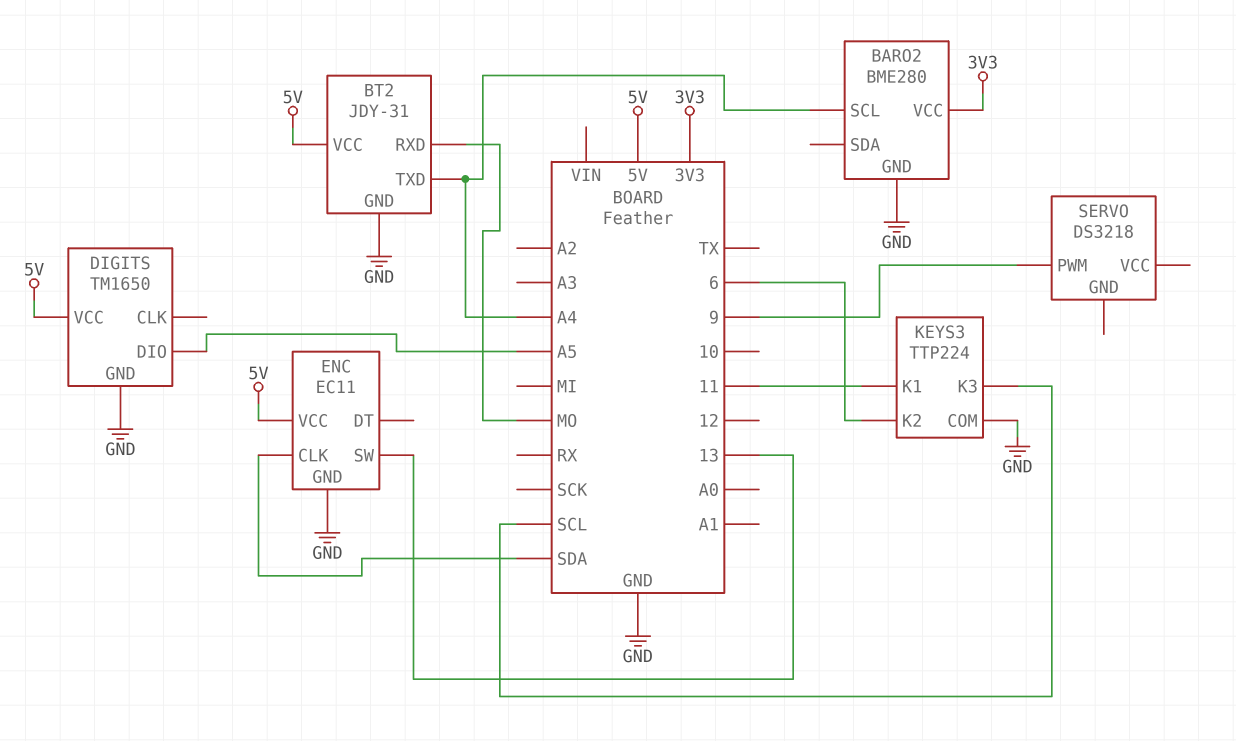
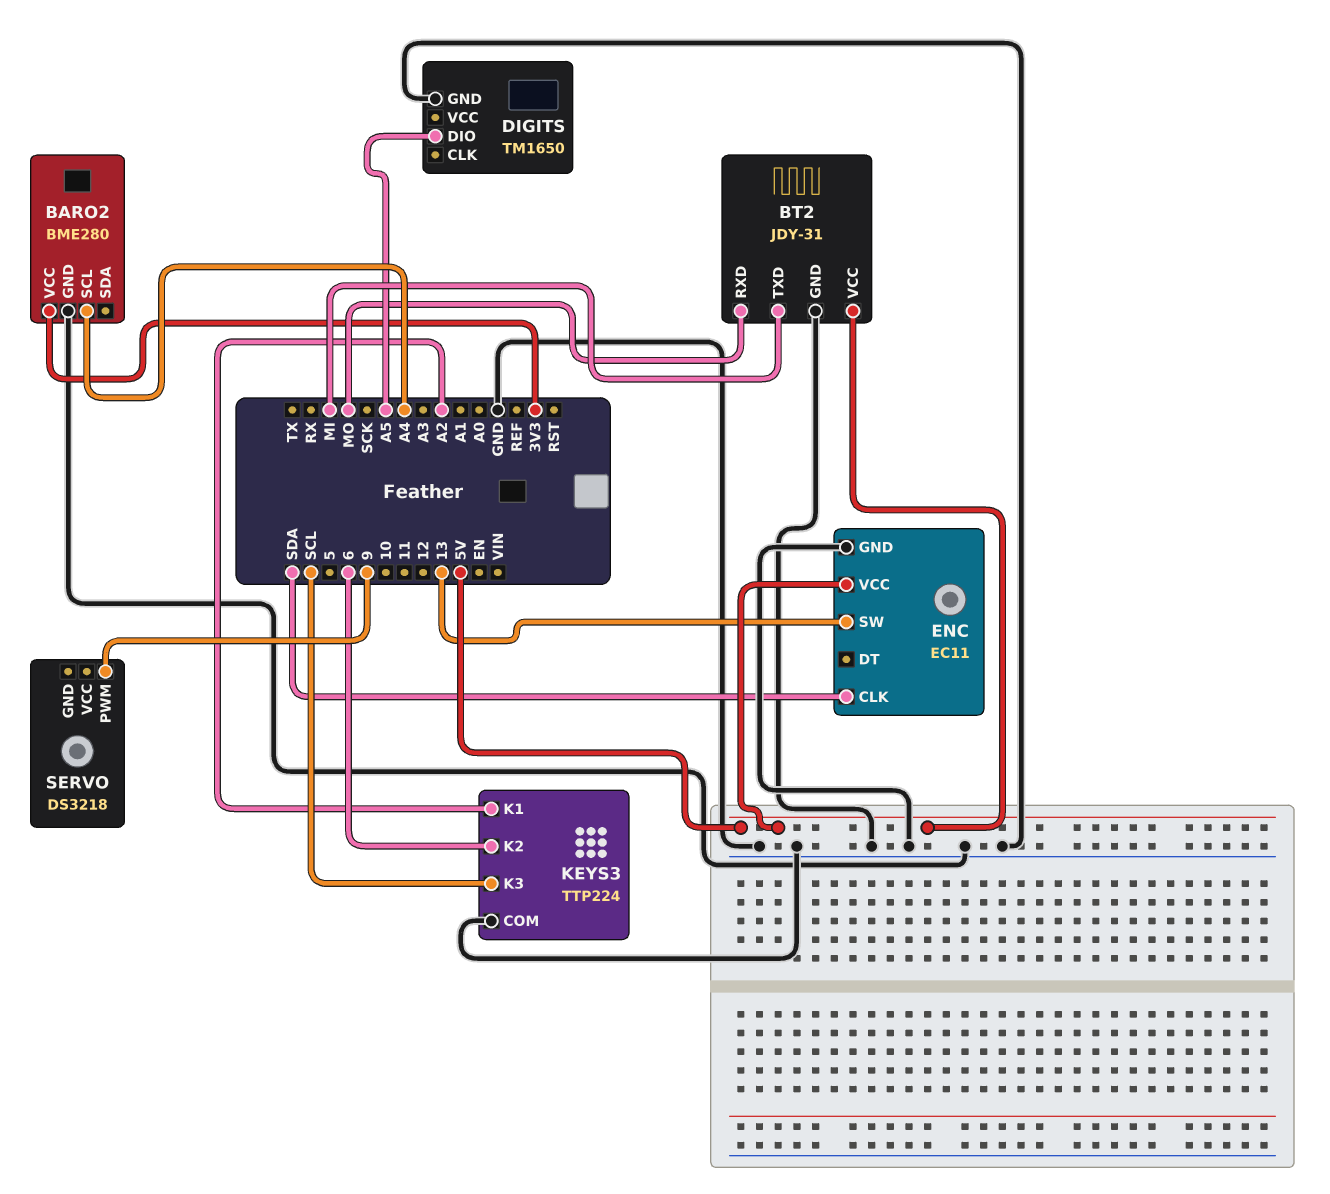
BT2 pin TXD: A4 -> MI
DIGITS pin VCC: 5V -> none
KEYS3 pin K1: 11 -> A2

